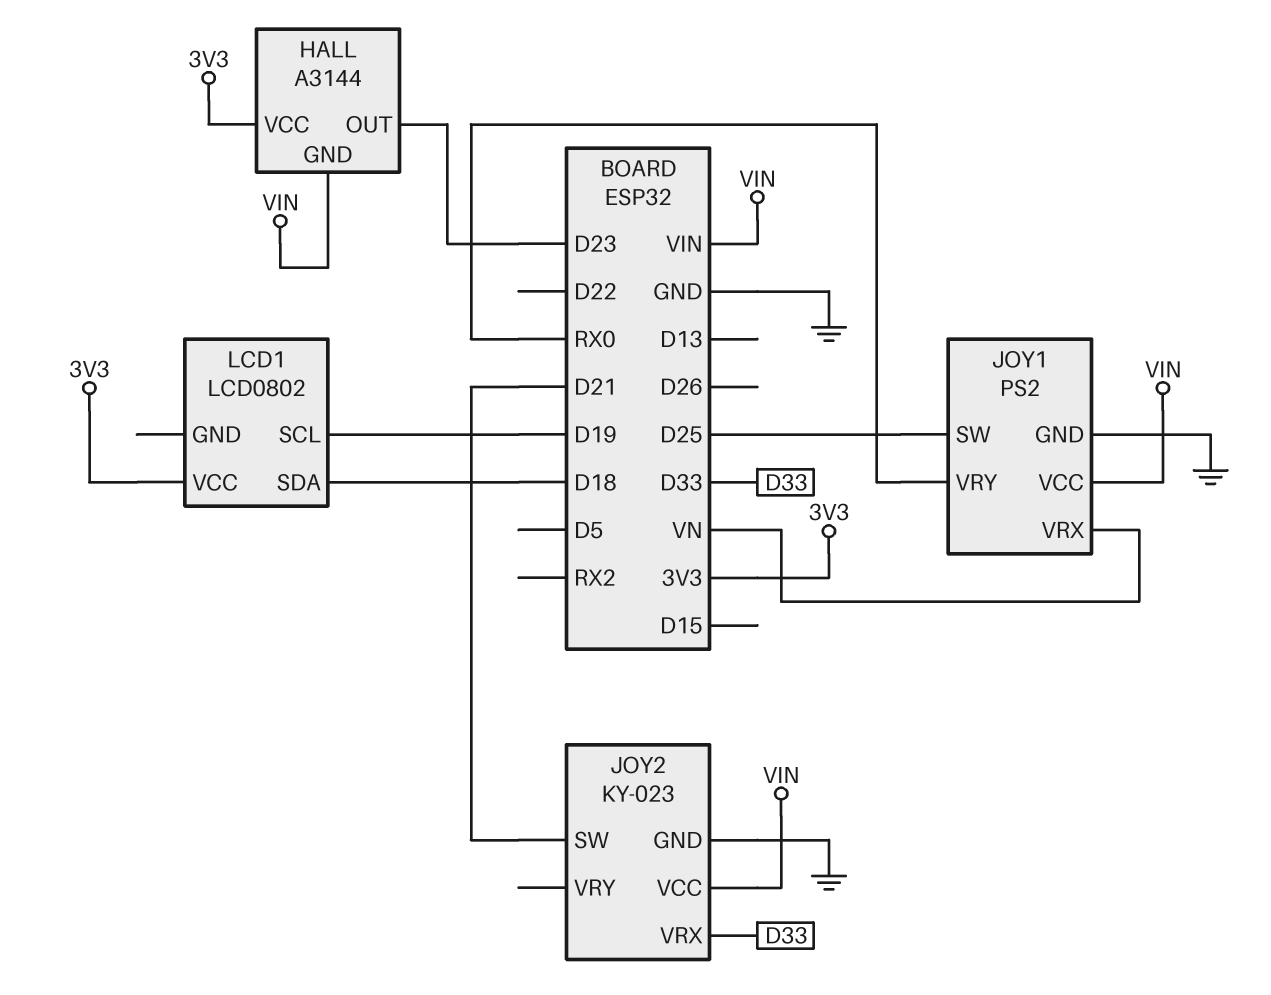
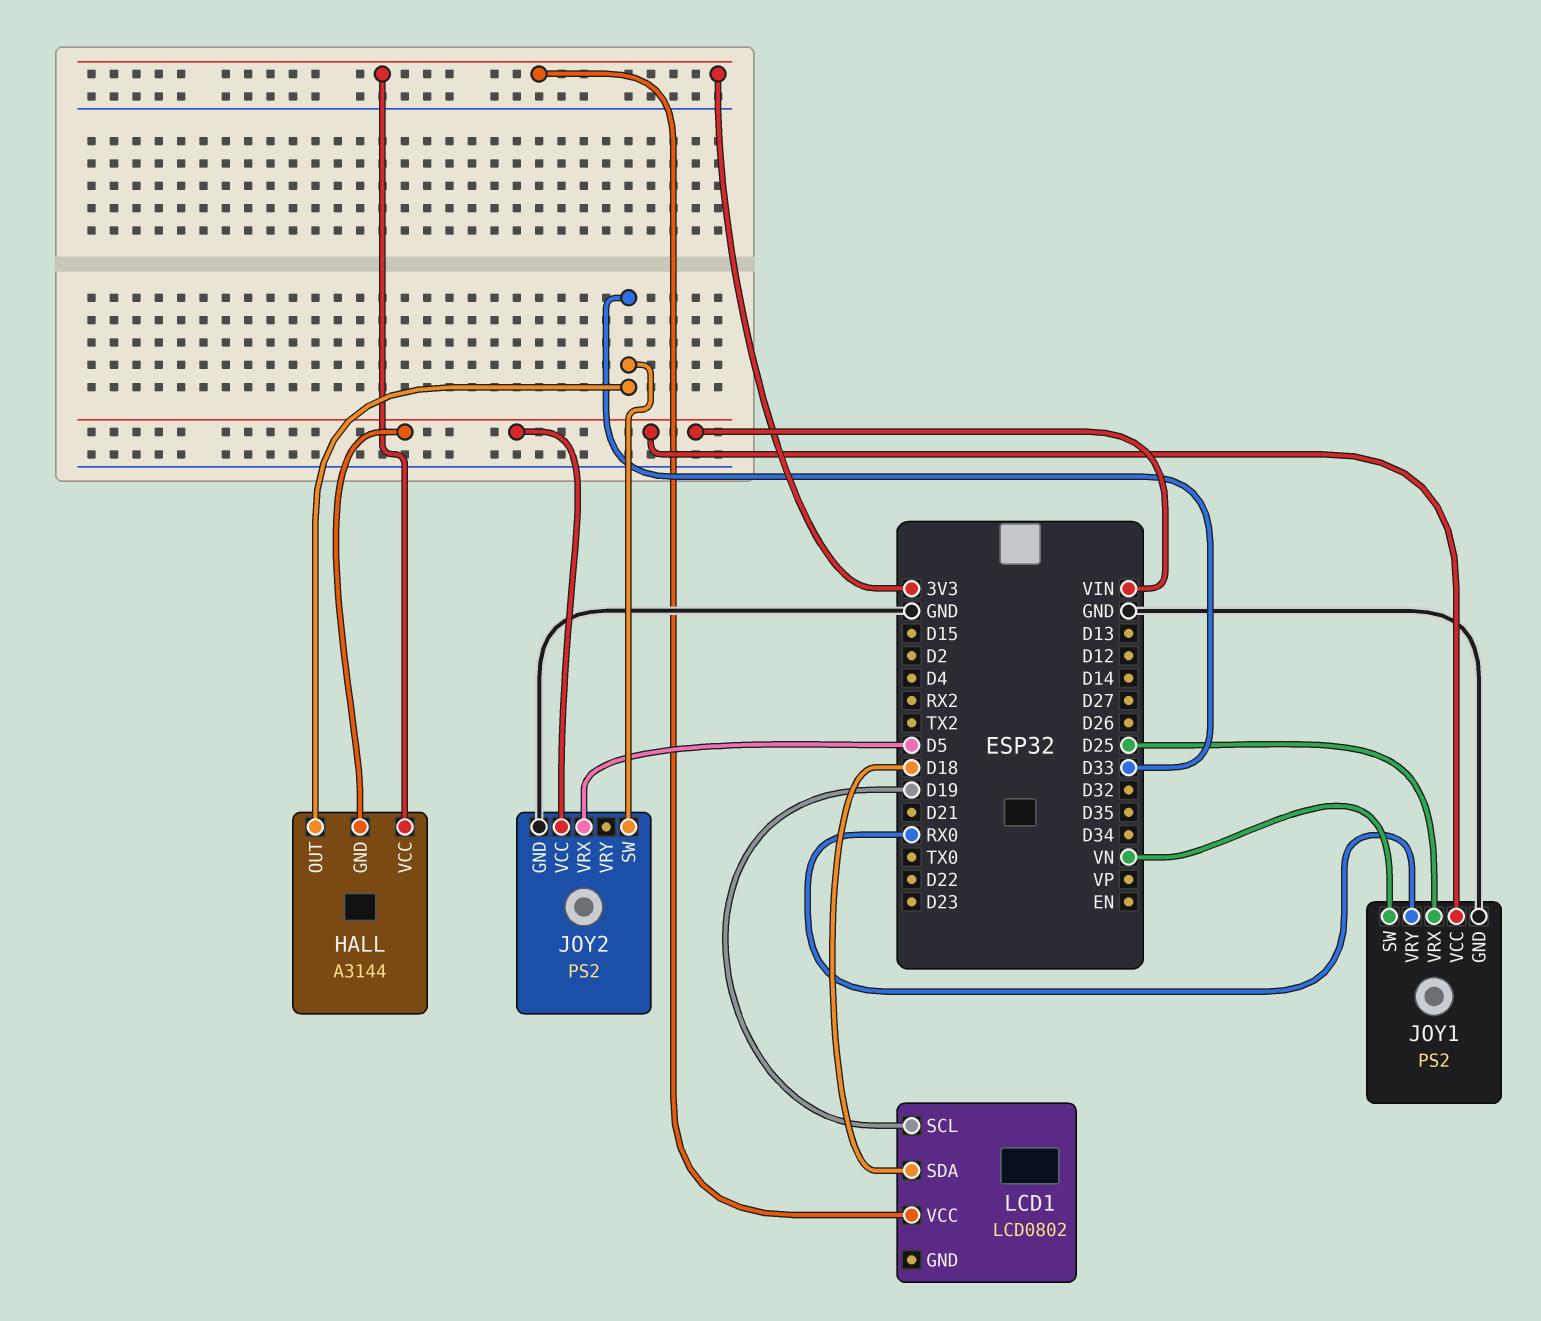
HALL pin OUT: D23 -> D33
JOY1 pin SW: D25 -> VN
JOY1 pin VRX: VN -> D25
JOY2: KY-023 -> PS2
JOY2 pin SW: D21 -> D33
JOY2 pin VRX: D33 -> D5

